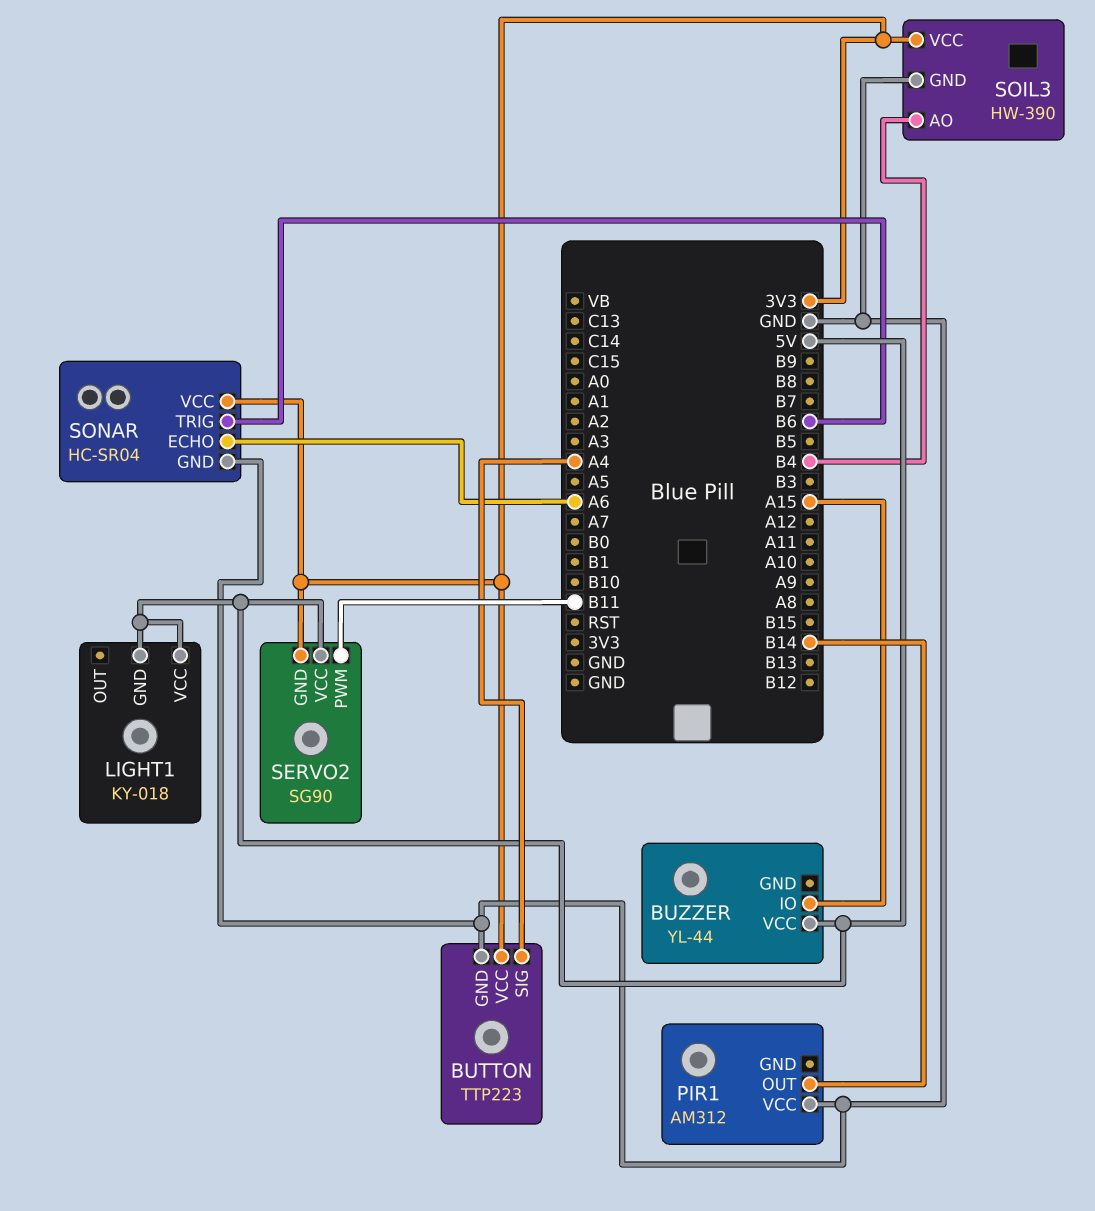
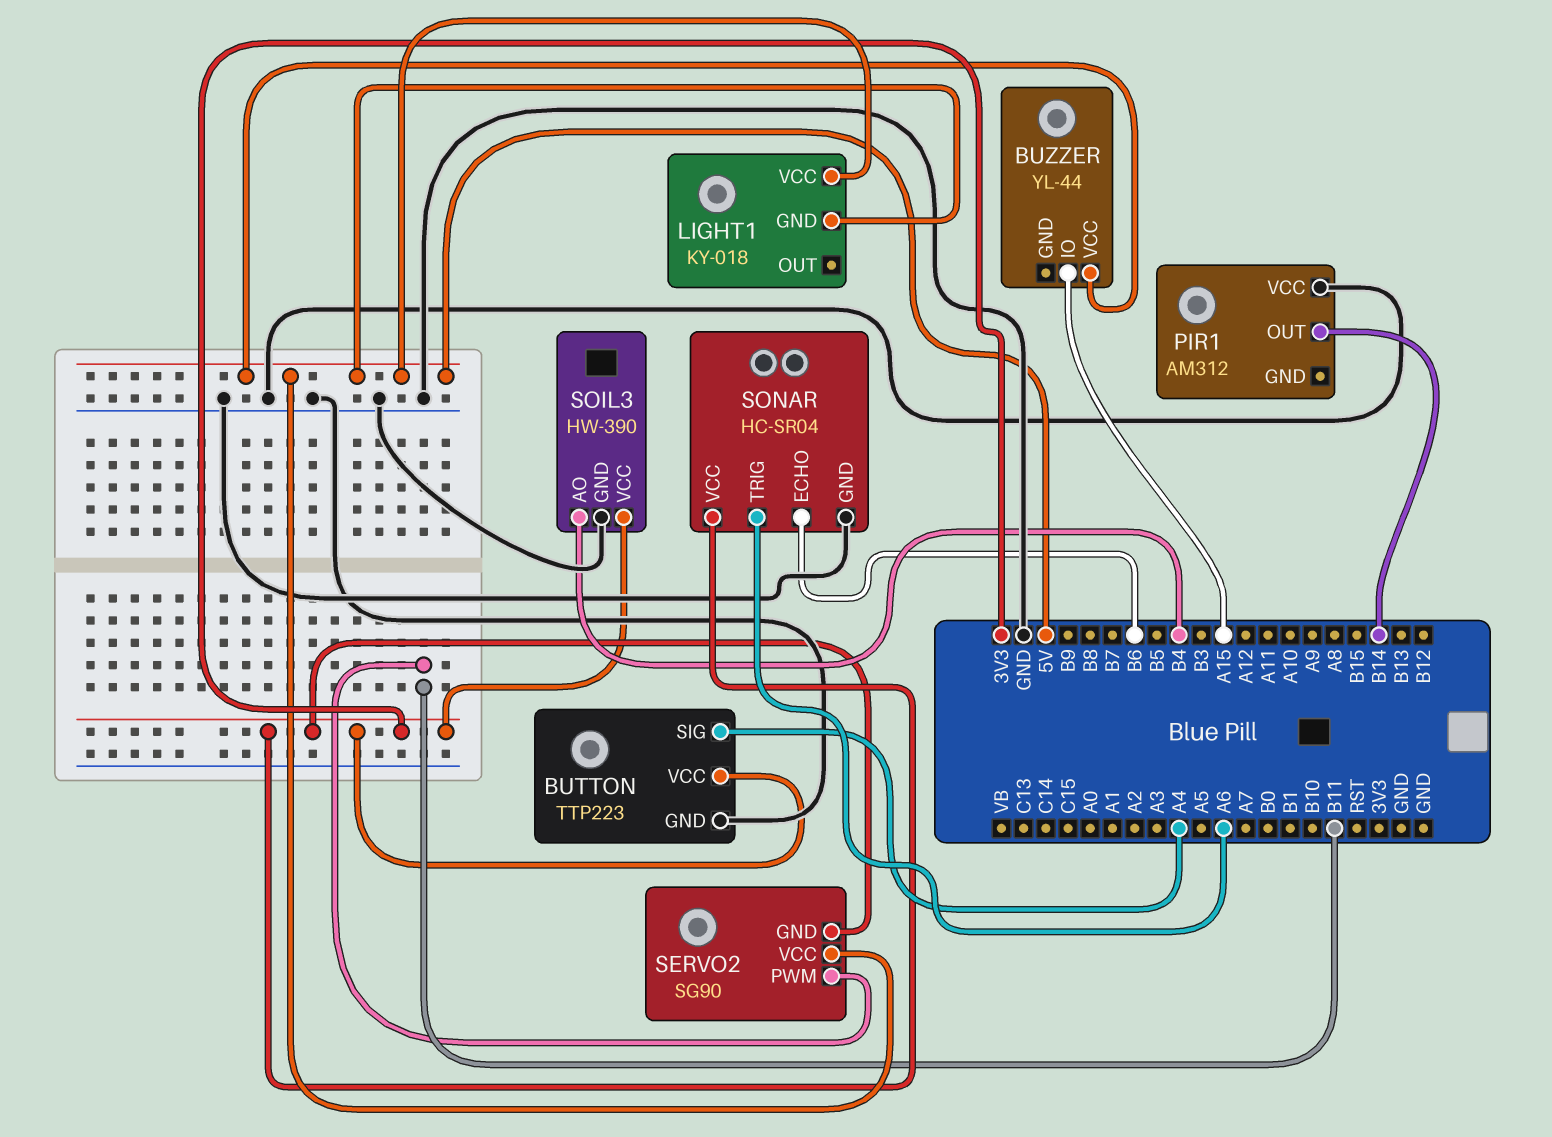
SONAR pin ECHO: A6 -> B6
SONAR pin TRIG: B6 -> A6

